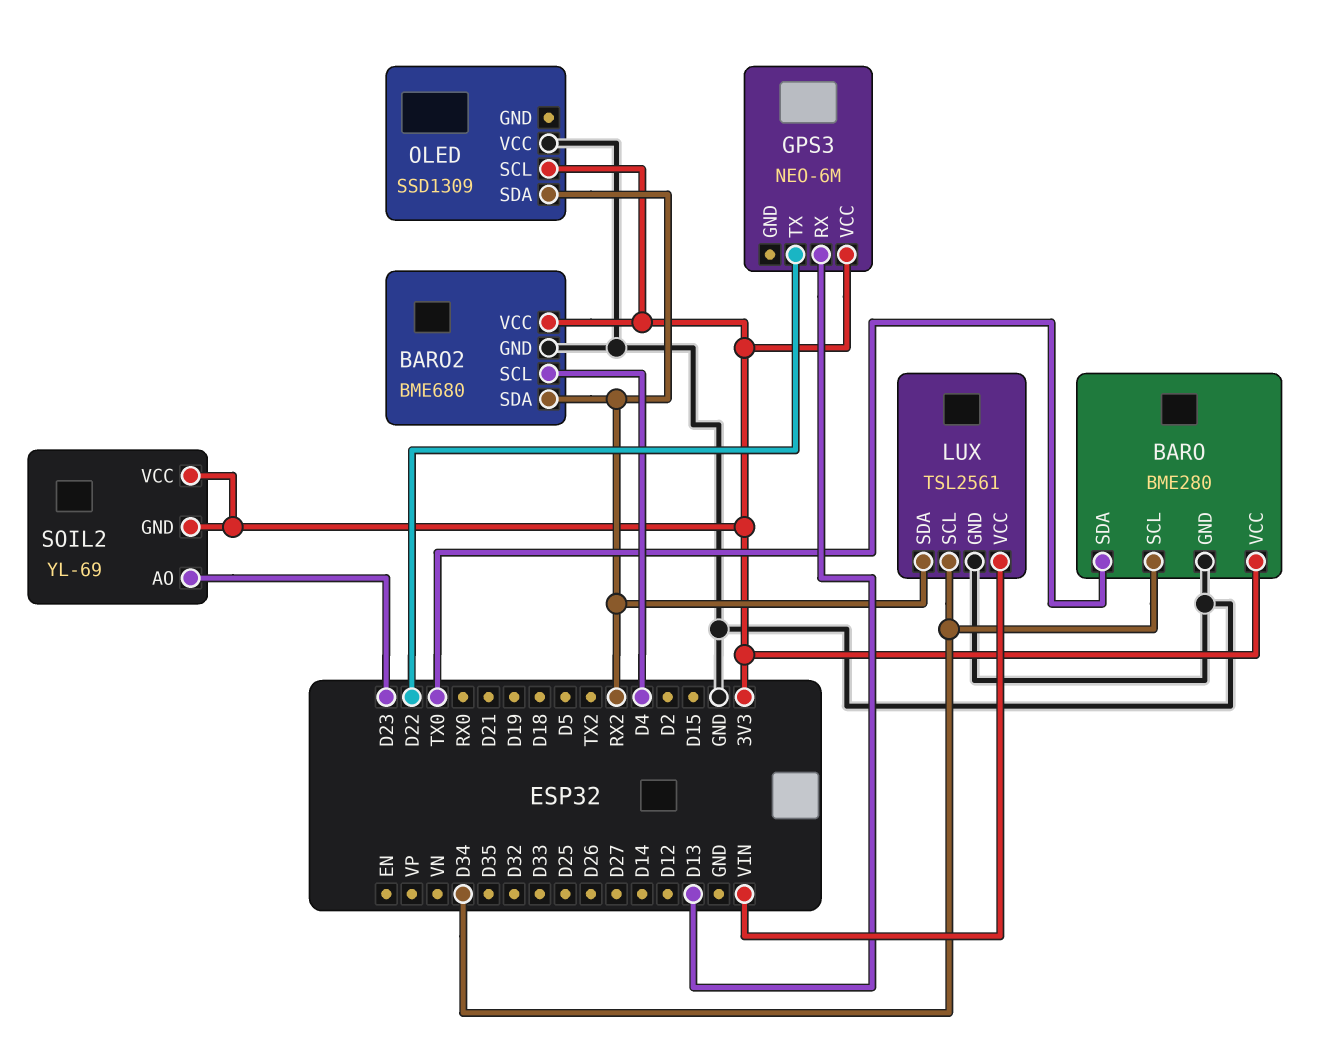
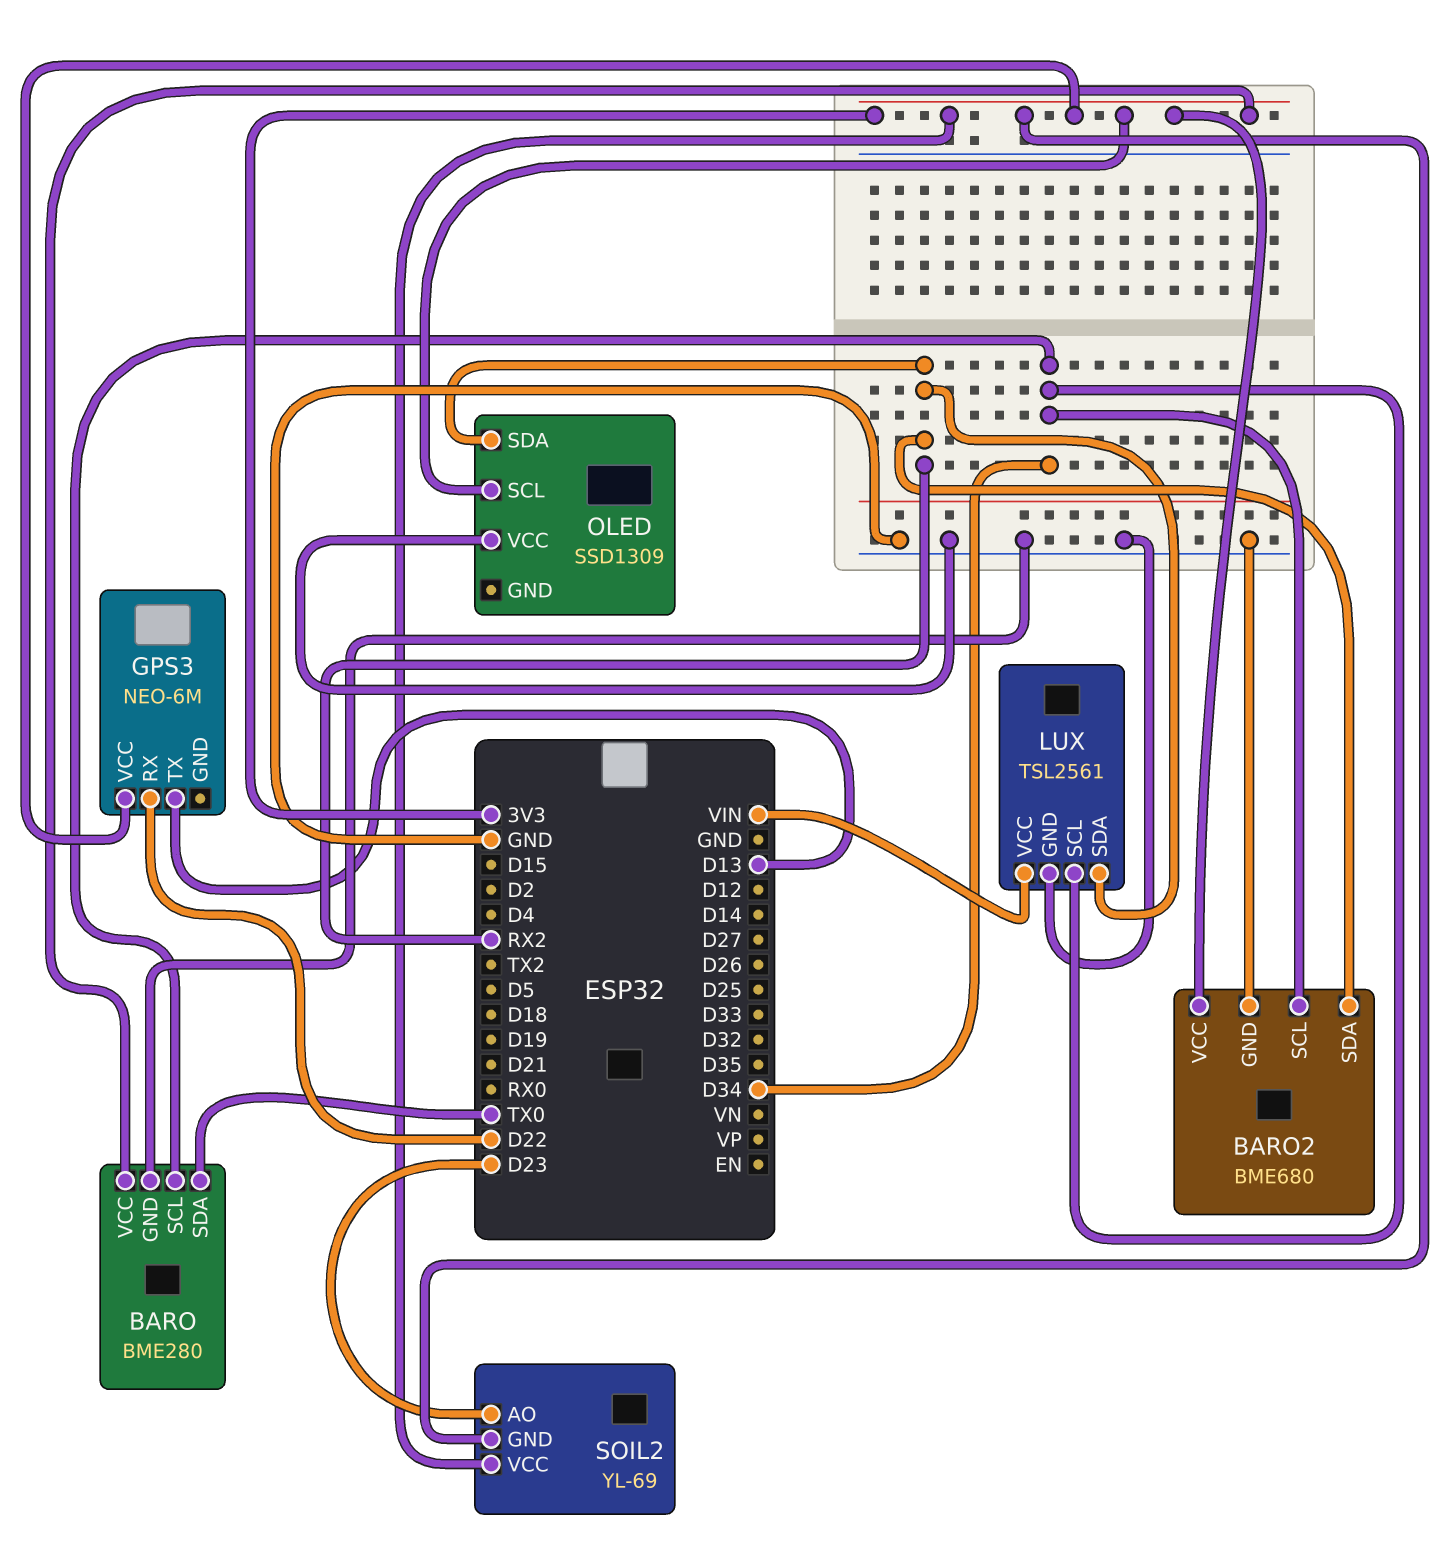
BARO2 pin SCL: D4 -> D34
GPS3 pin RX: D13 -> D22
GPS3 pin TX: D22 -> D13

